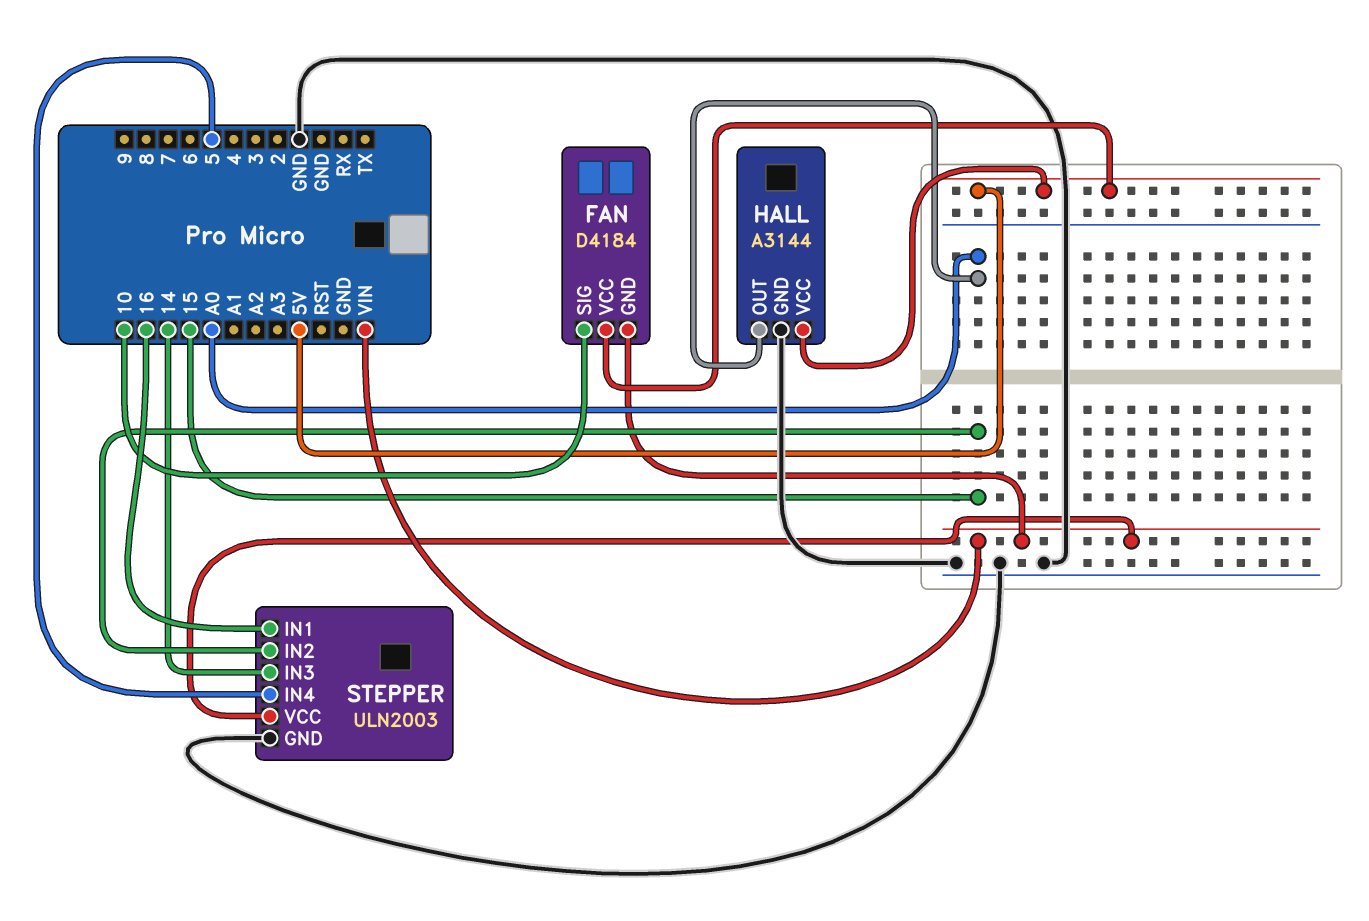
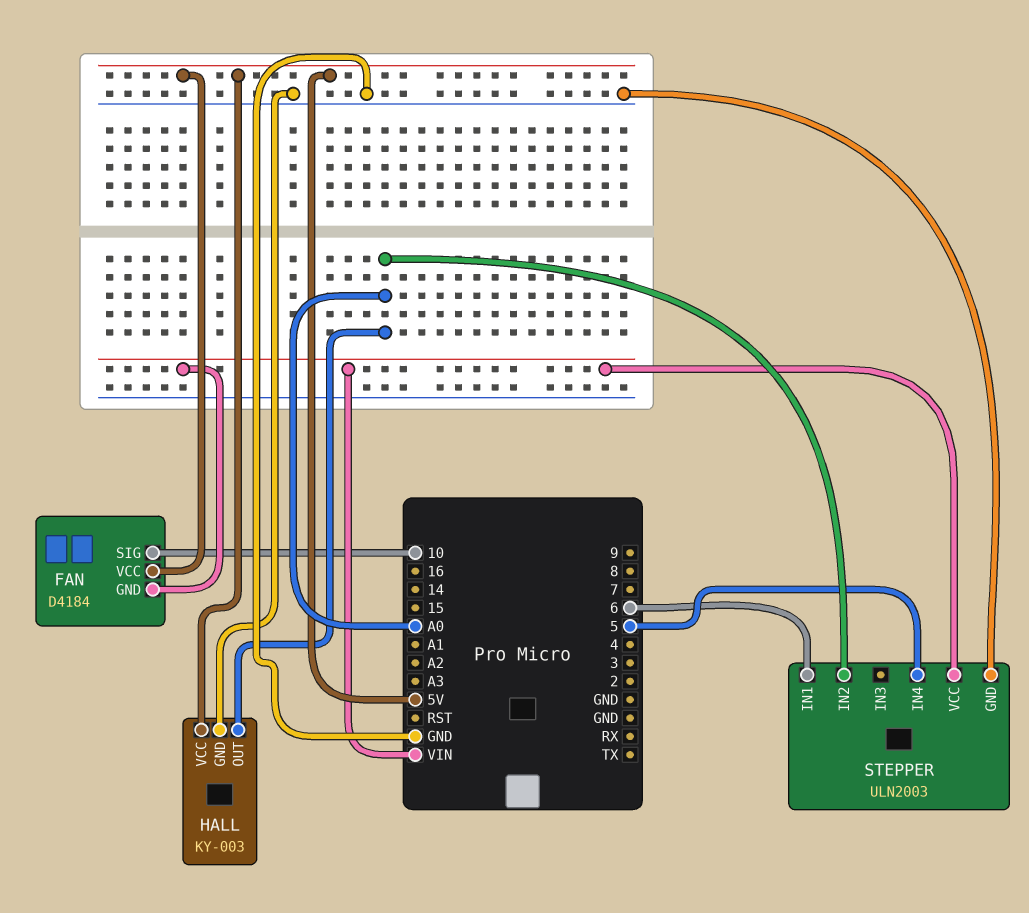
HALL: A3144 -> KY-003
STEPPER pin IN1: 16 -> 6
STEPPER pin IN2: 15 -> A0
STEPPER pin IN3: 14 -> none

